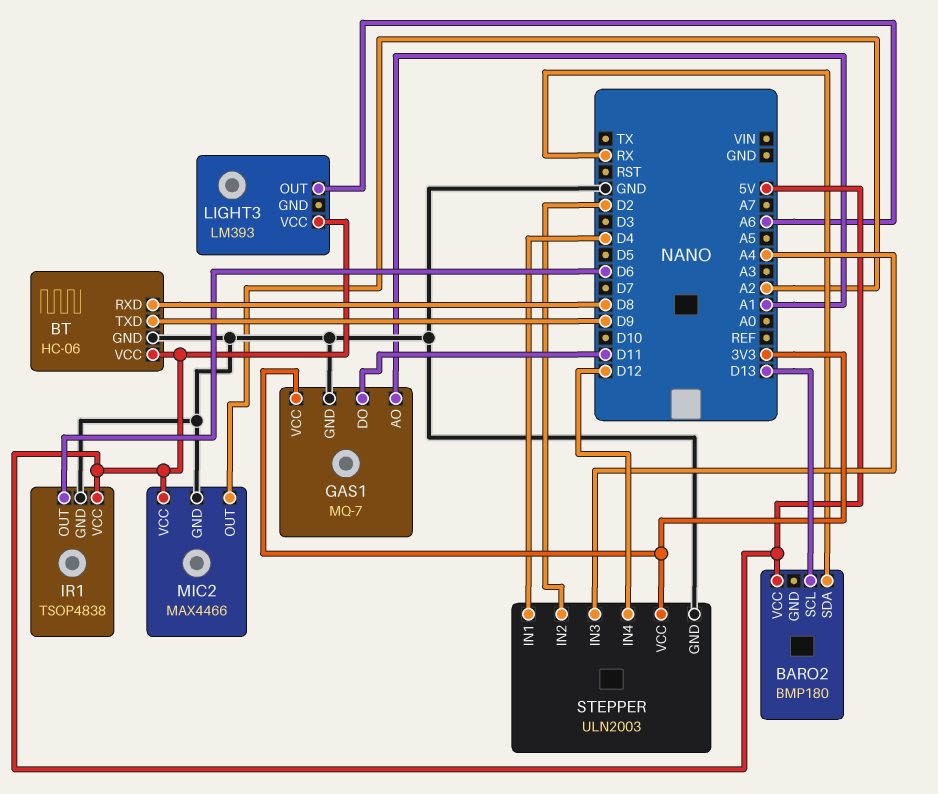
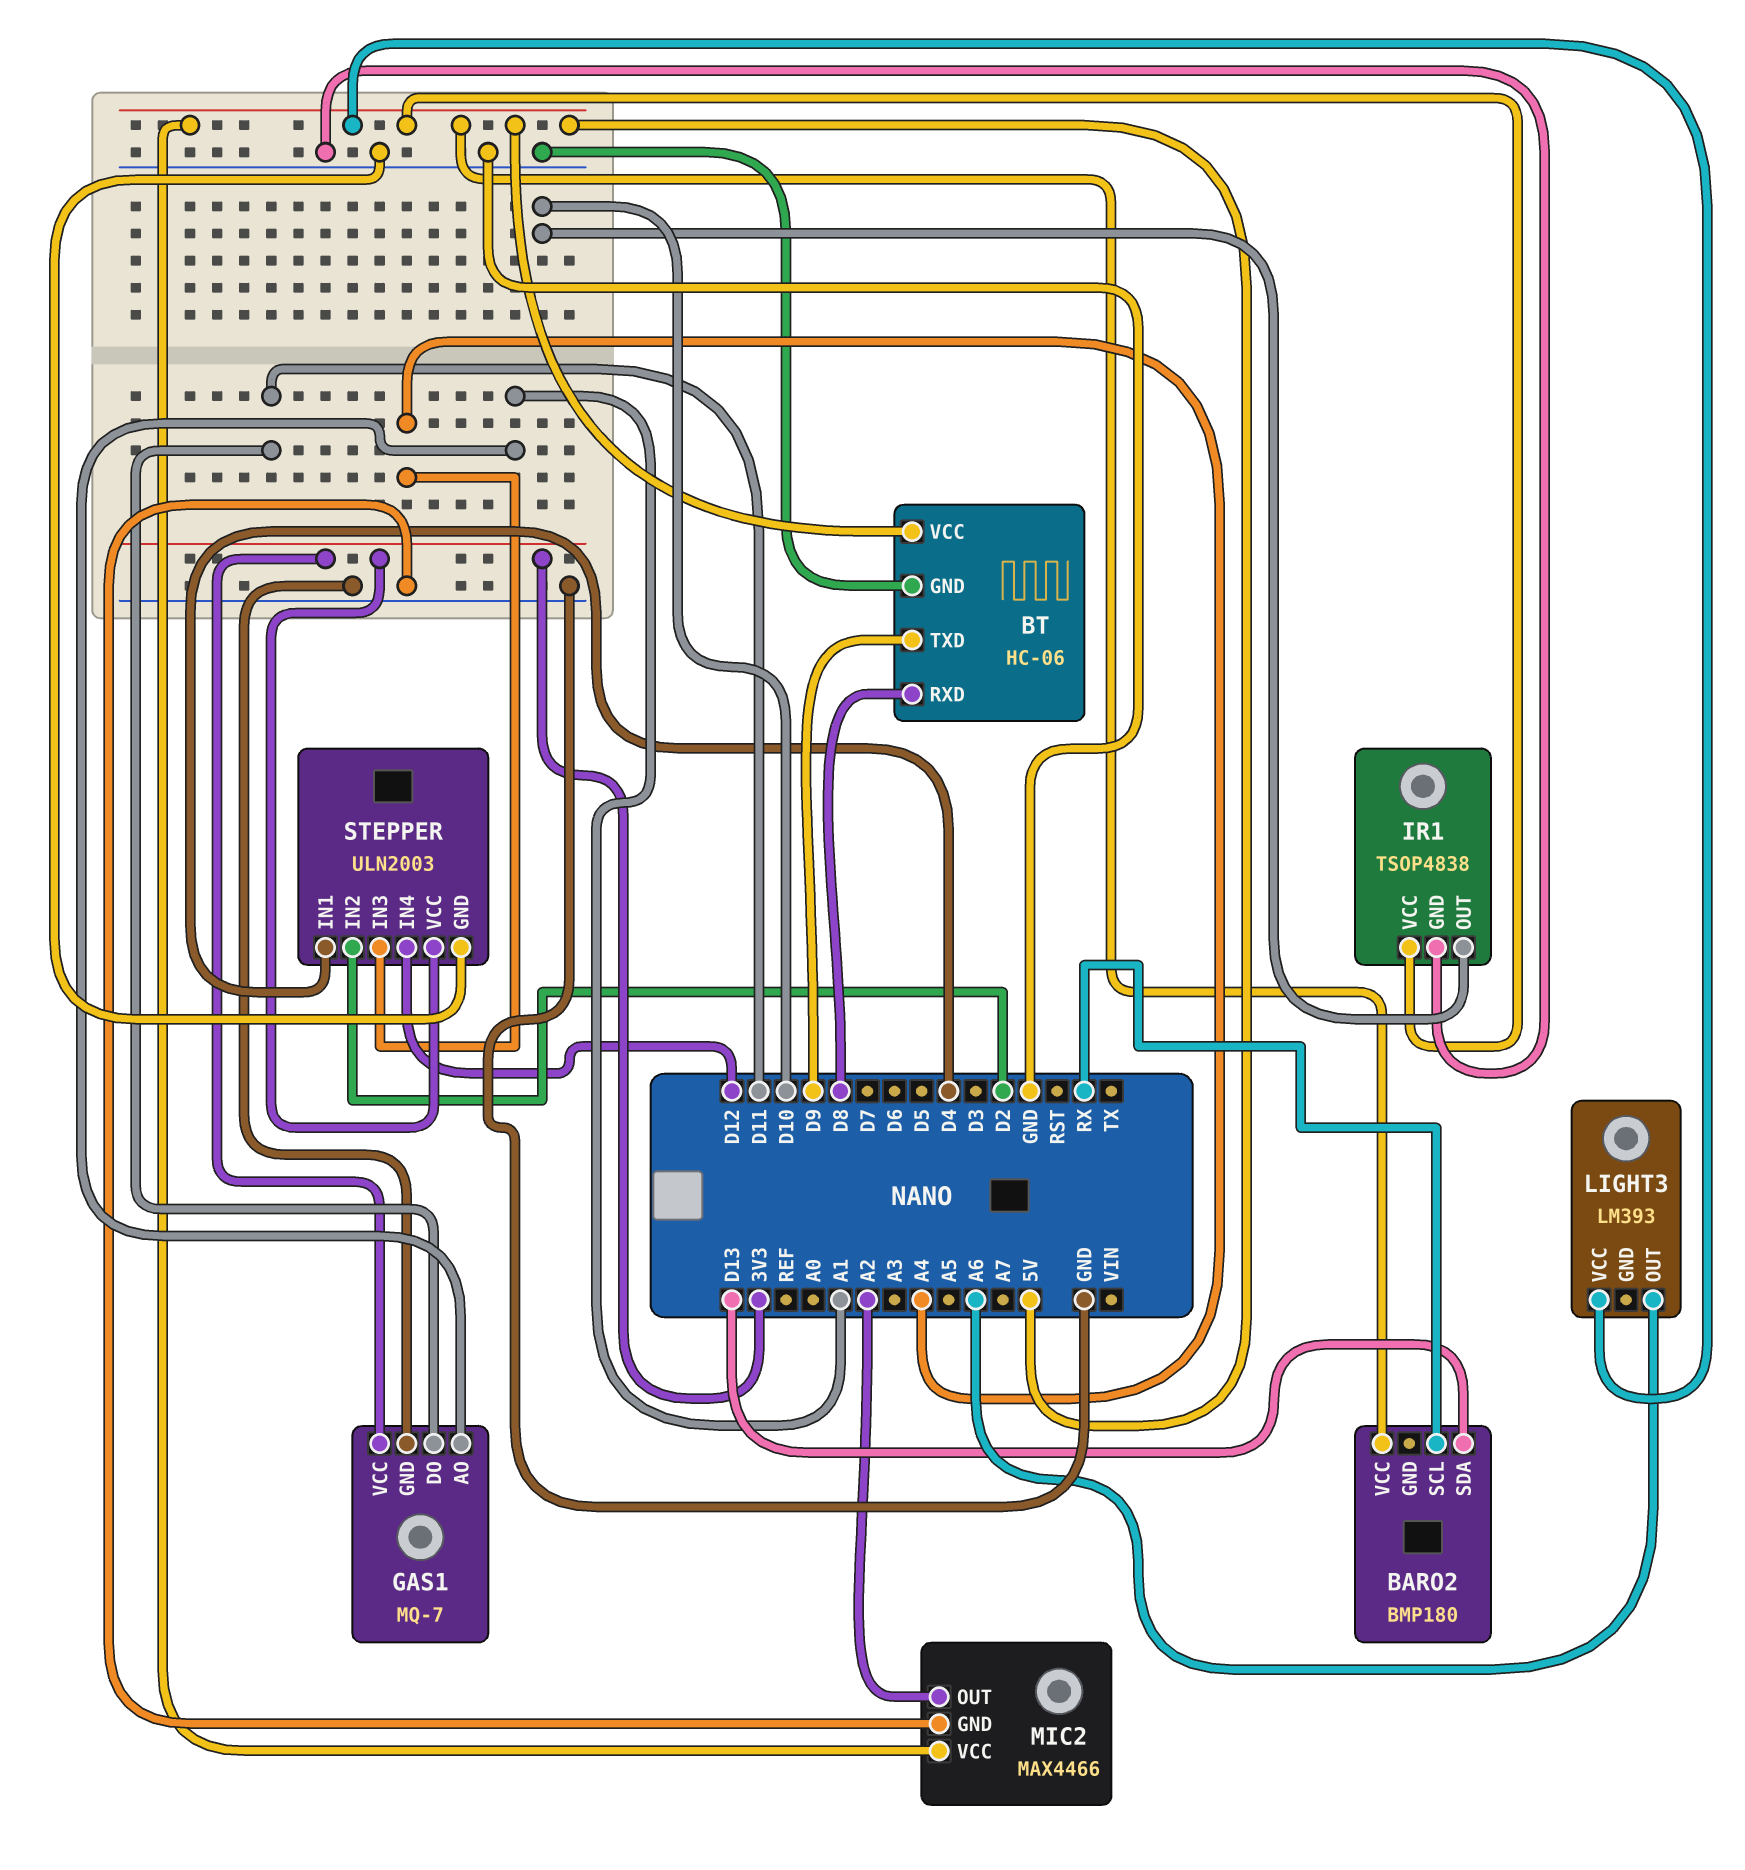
BARO2 pin SCL: D13 -> RX
BARO2 pin SDA: RX -> D13
IR1 pin OUT: D6 -> D10

